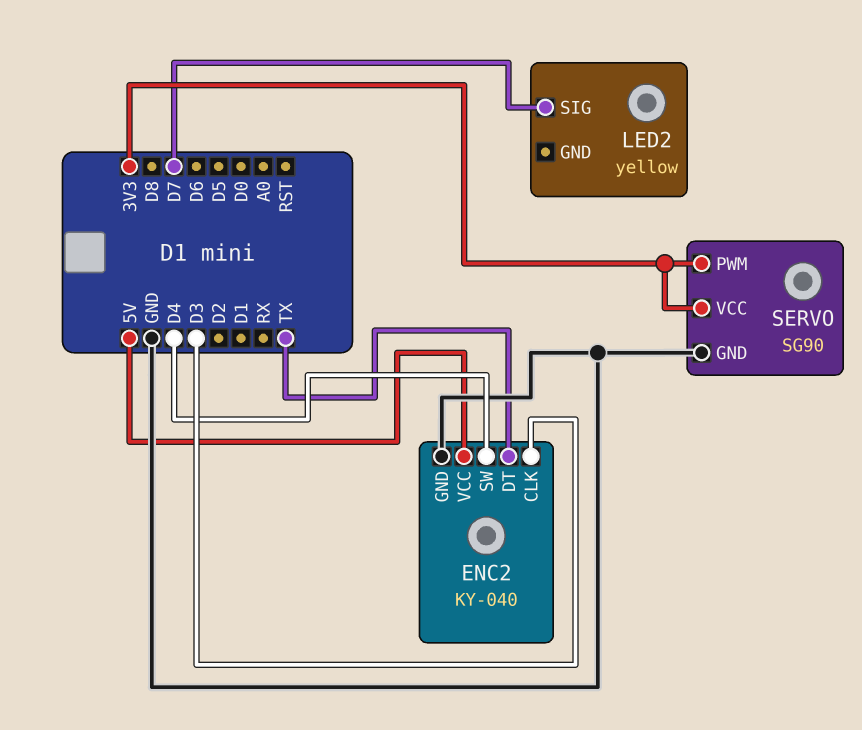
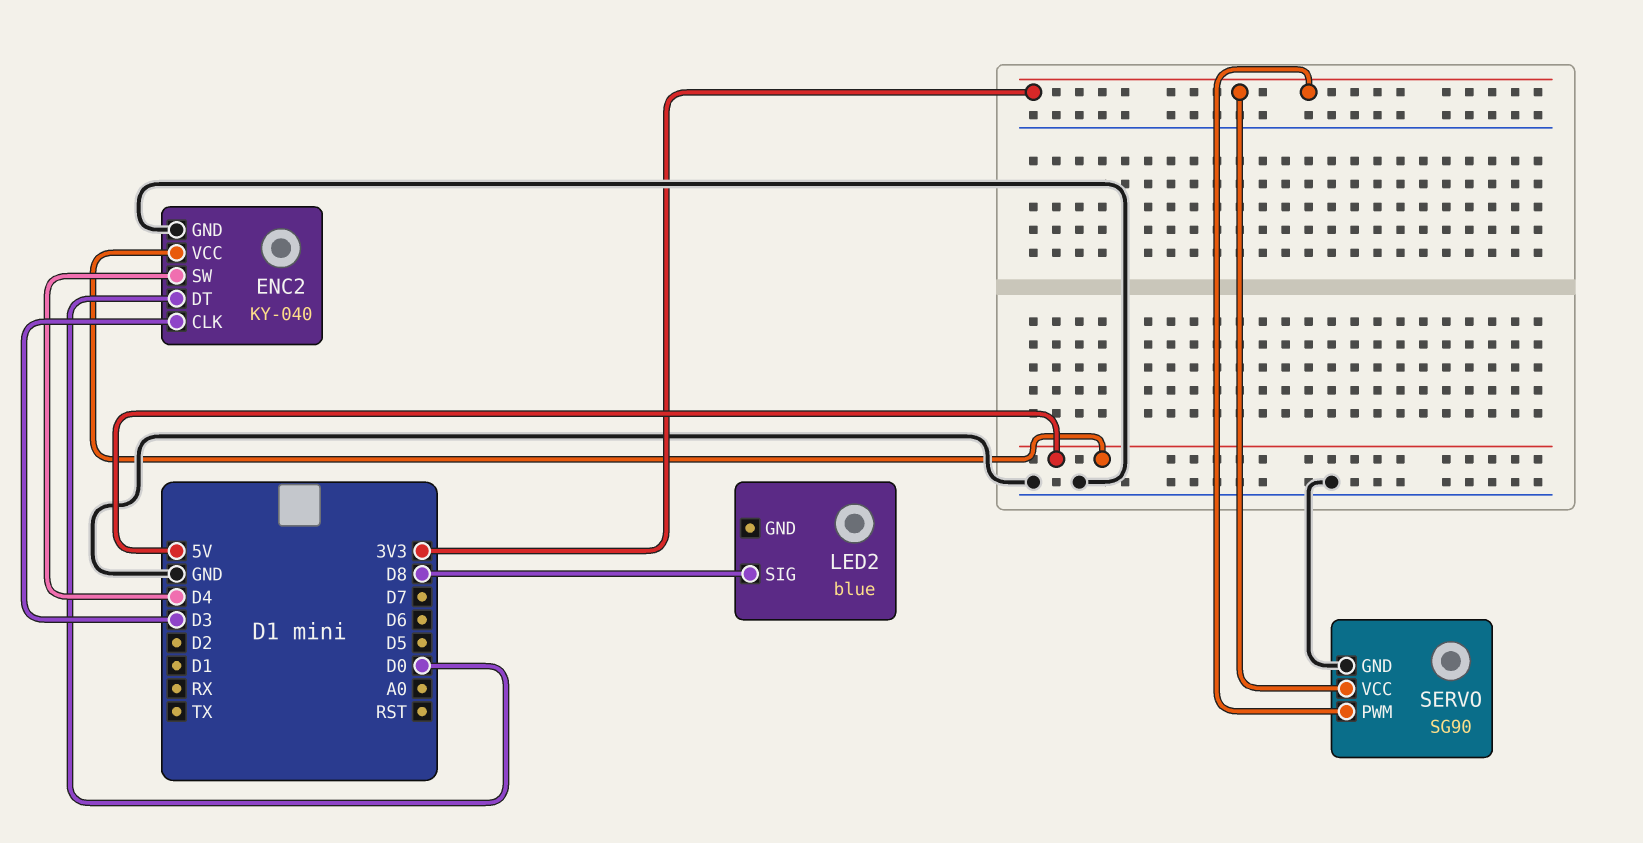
ENC2 pin DT: TX -> D0
LED2: yellow -> blue
LED2 pin SIG: D7 -> D8

